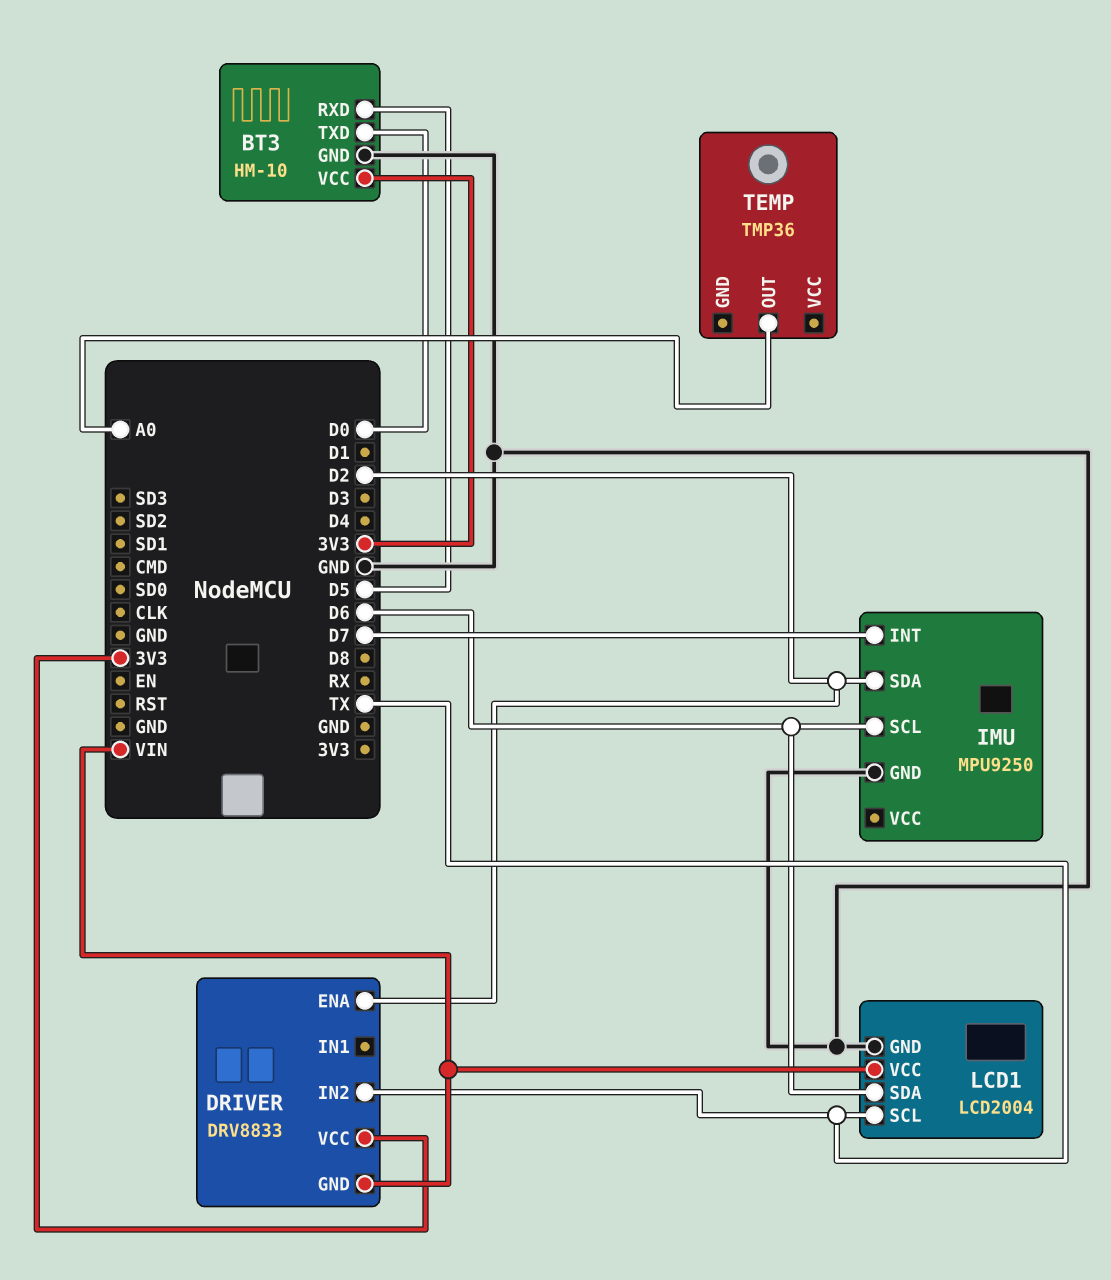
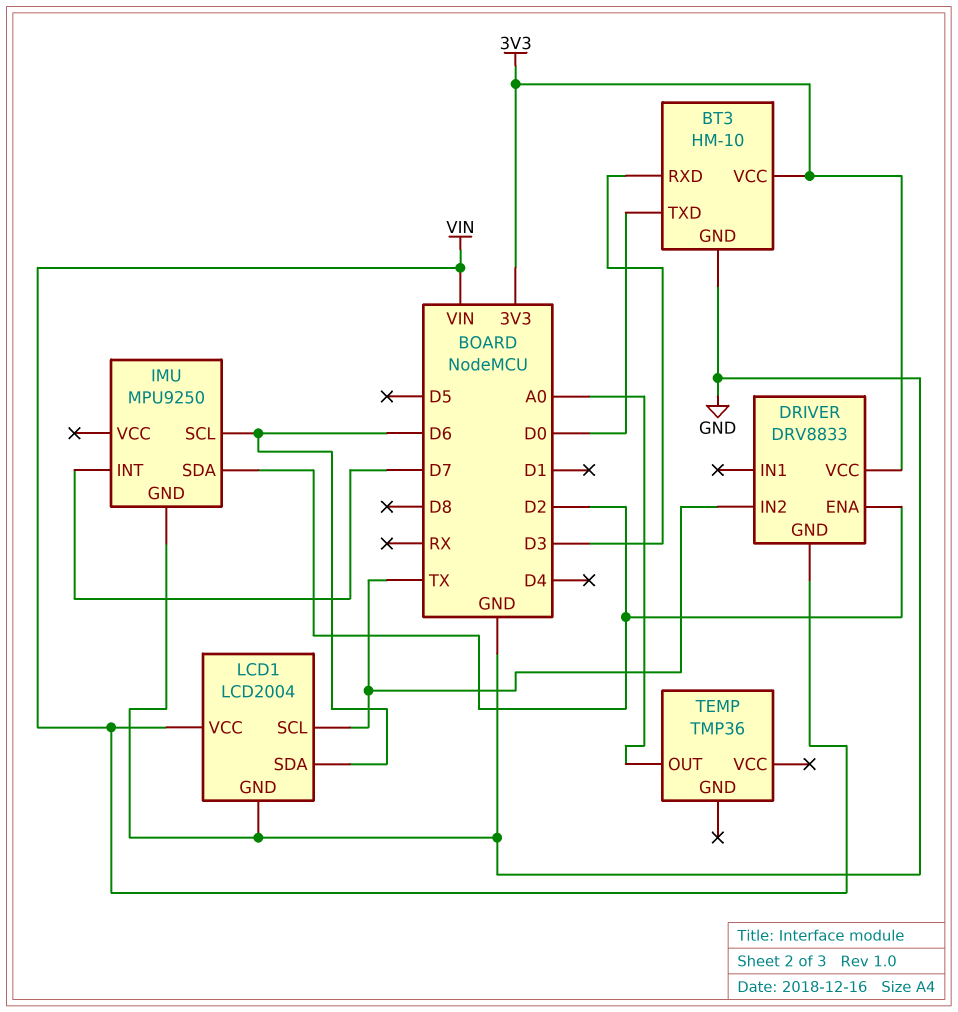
BT3 pin RXD: D5 -> D3

